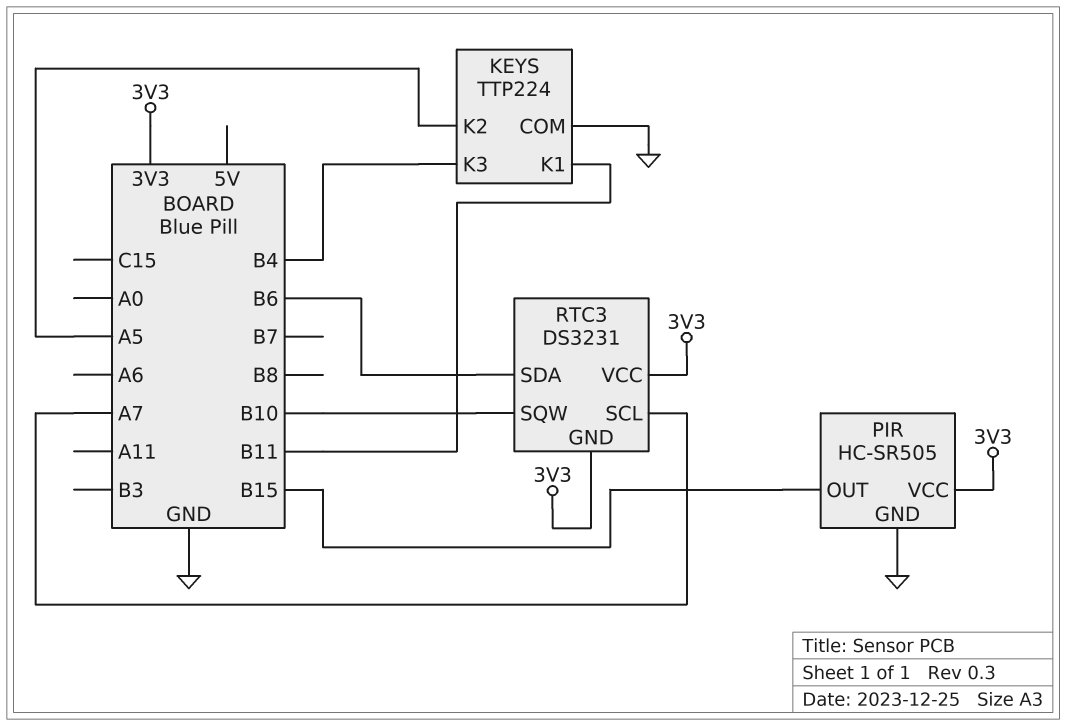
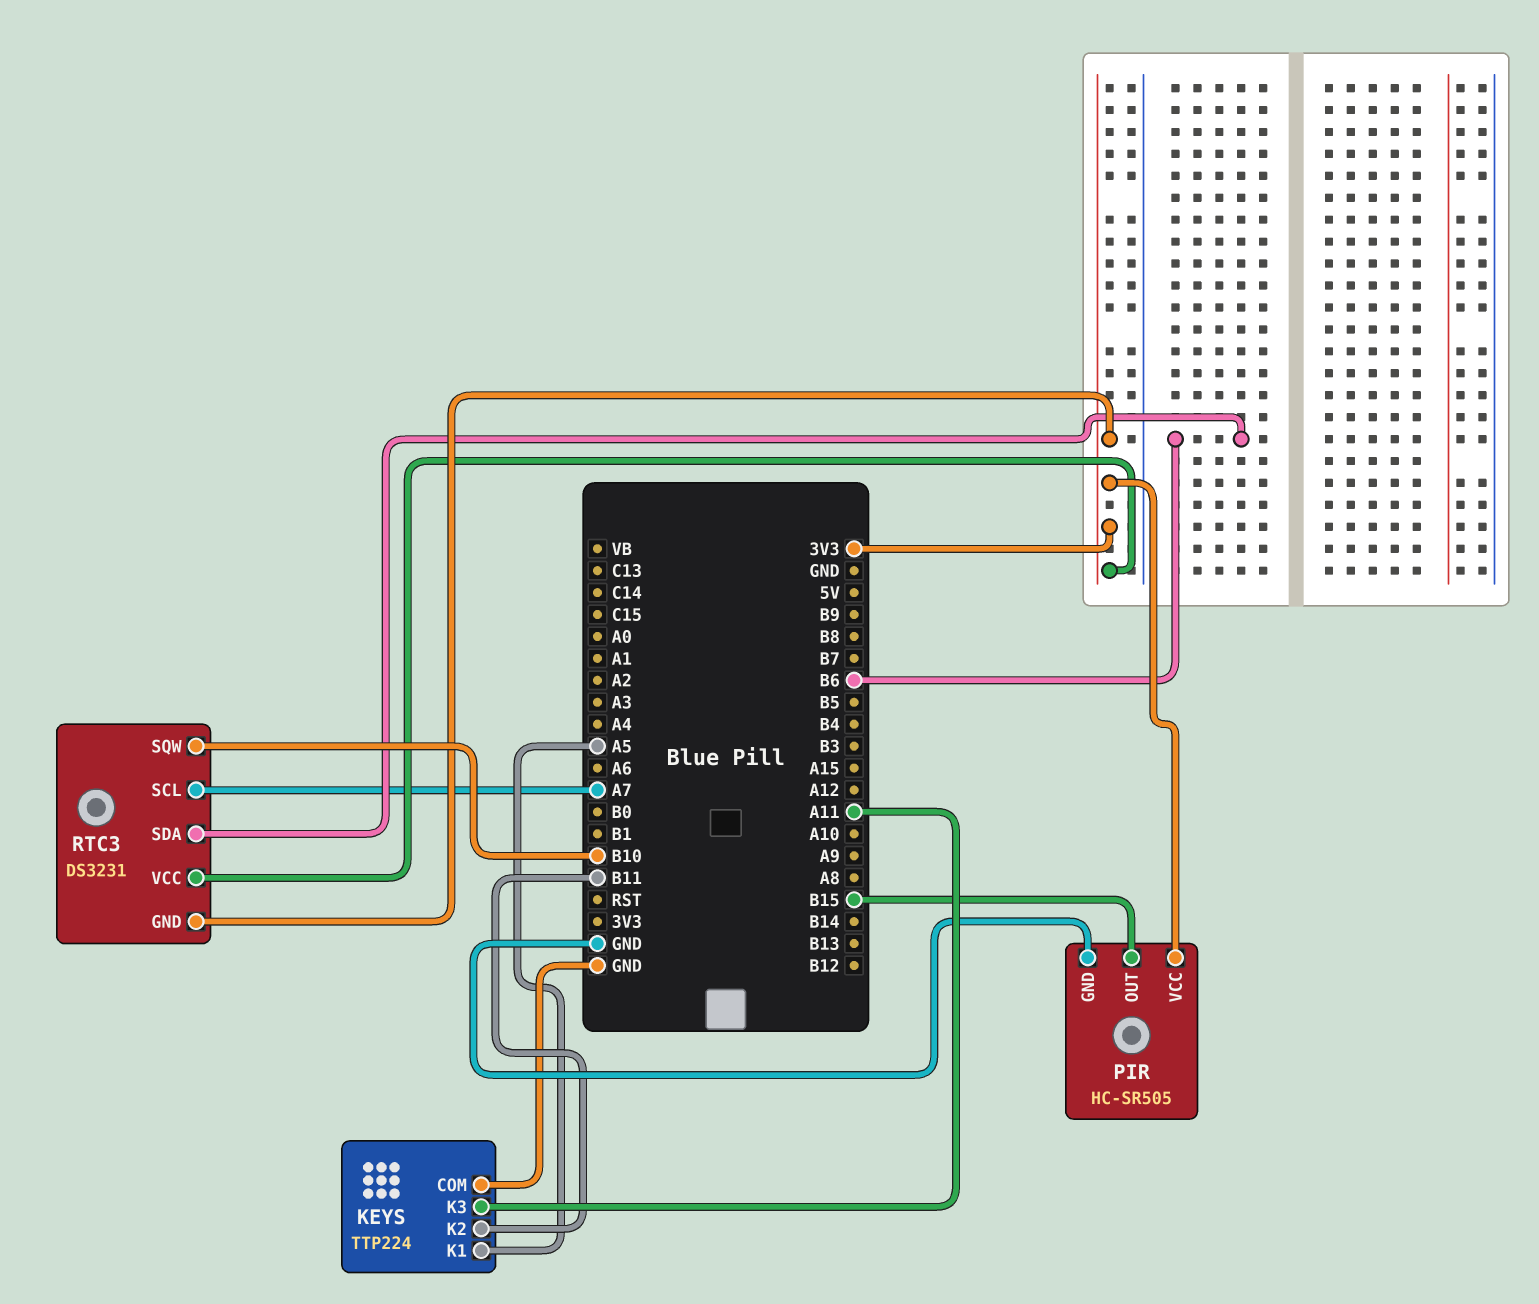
KEYS pin K1: B11 -> A5
KEYS pin K2: A5 -> B11
KEYS pin K3: B4 -> A11

